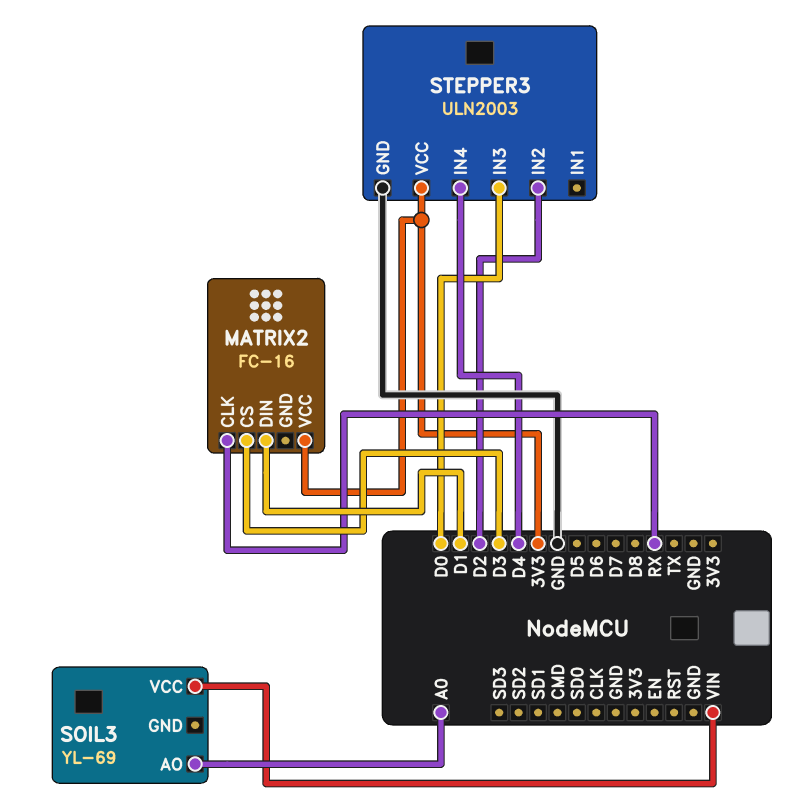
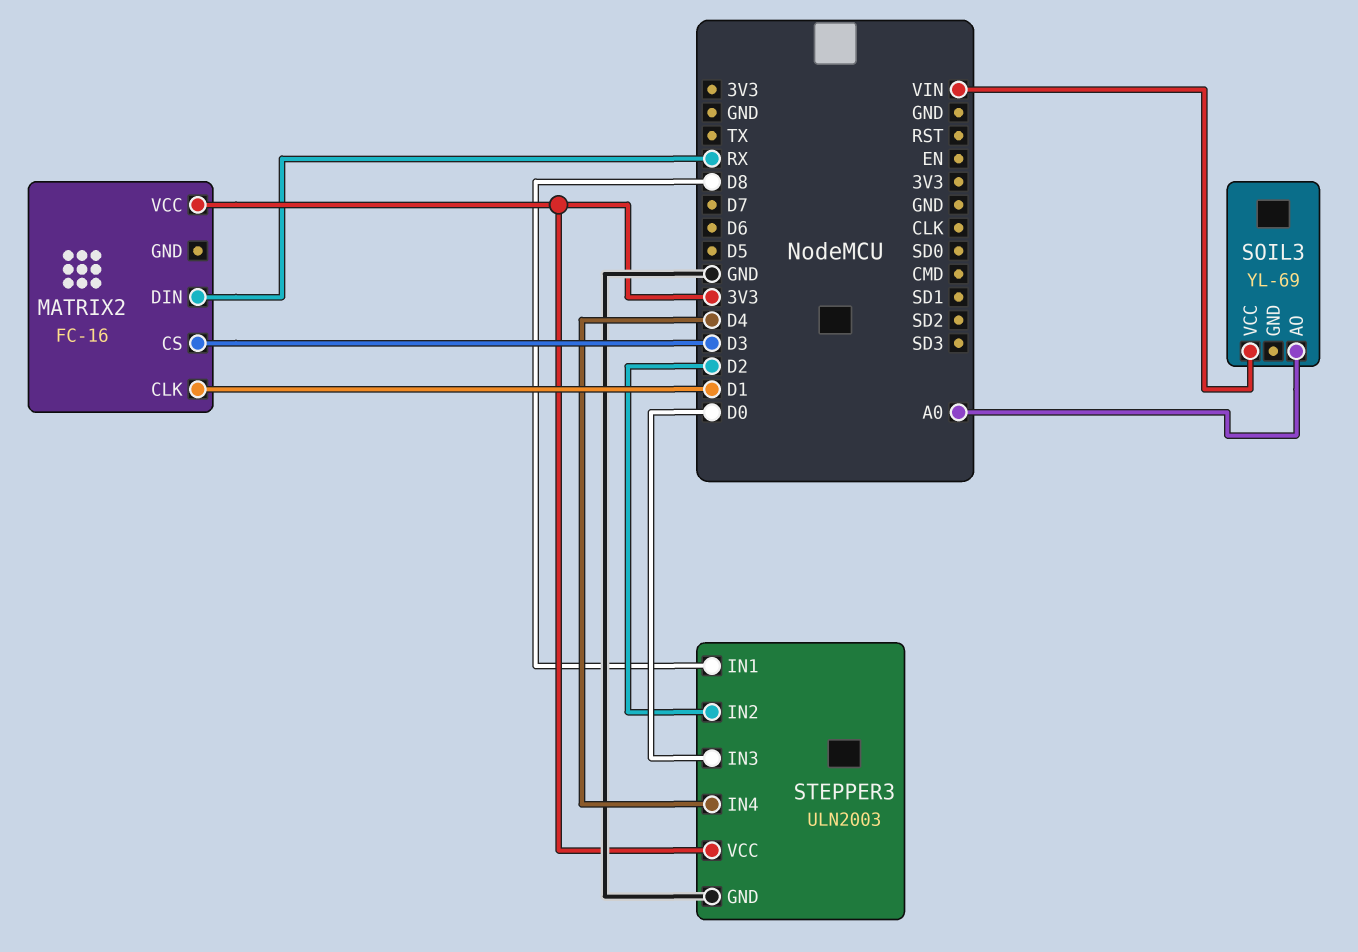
MATRIX2 pin CLK: RX -> D1
MATRIX2 pin DIN: D1 -> RX
STEPPER3 pin IN1: none -> D8

